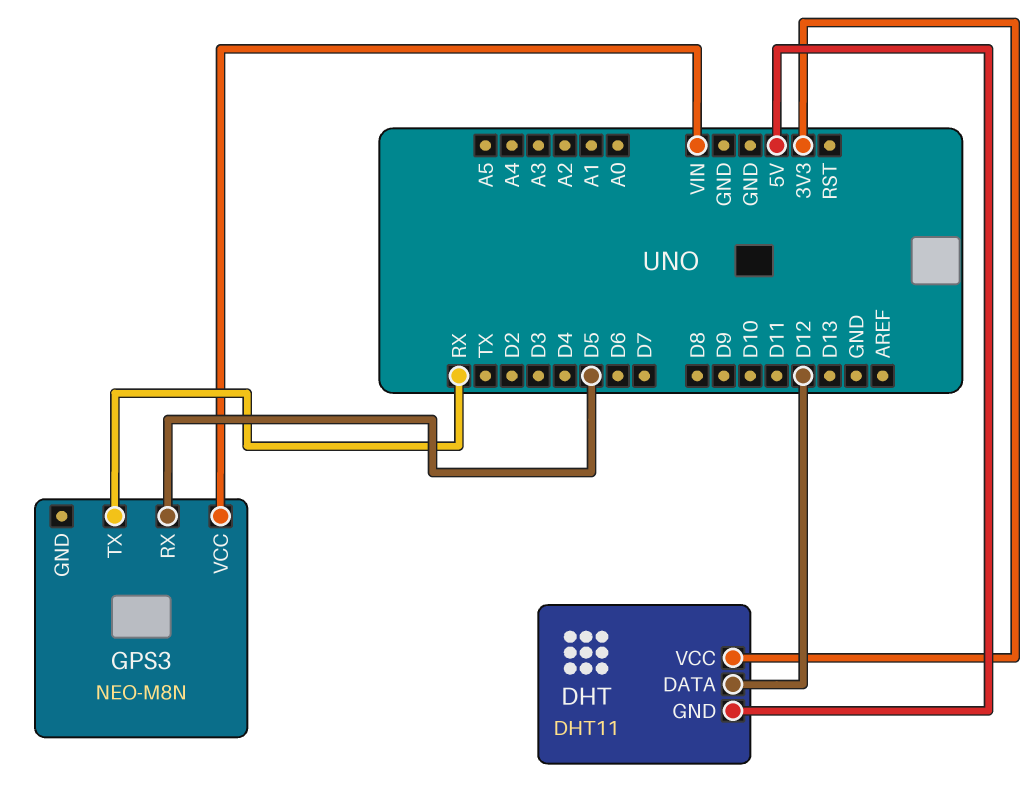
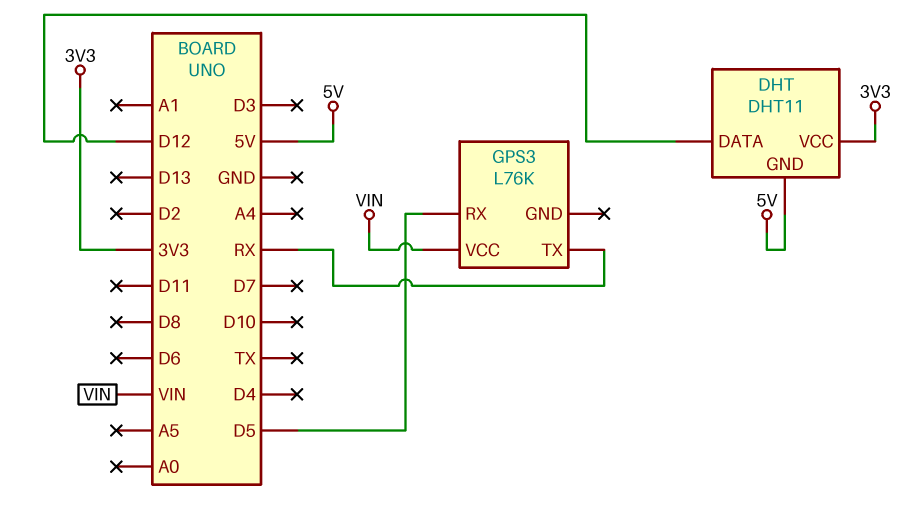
GPS3: NEO-M8N -> L76K

